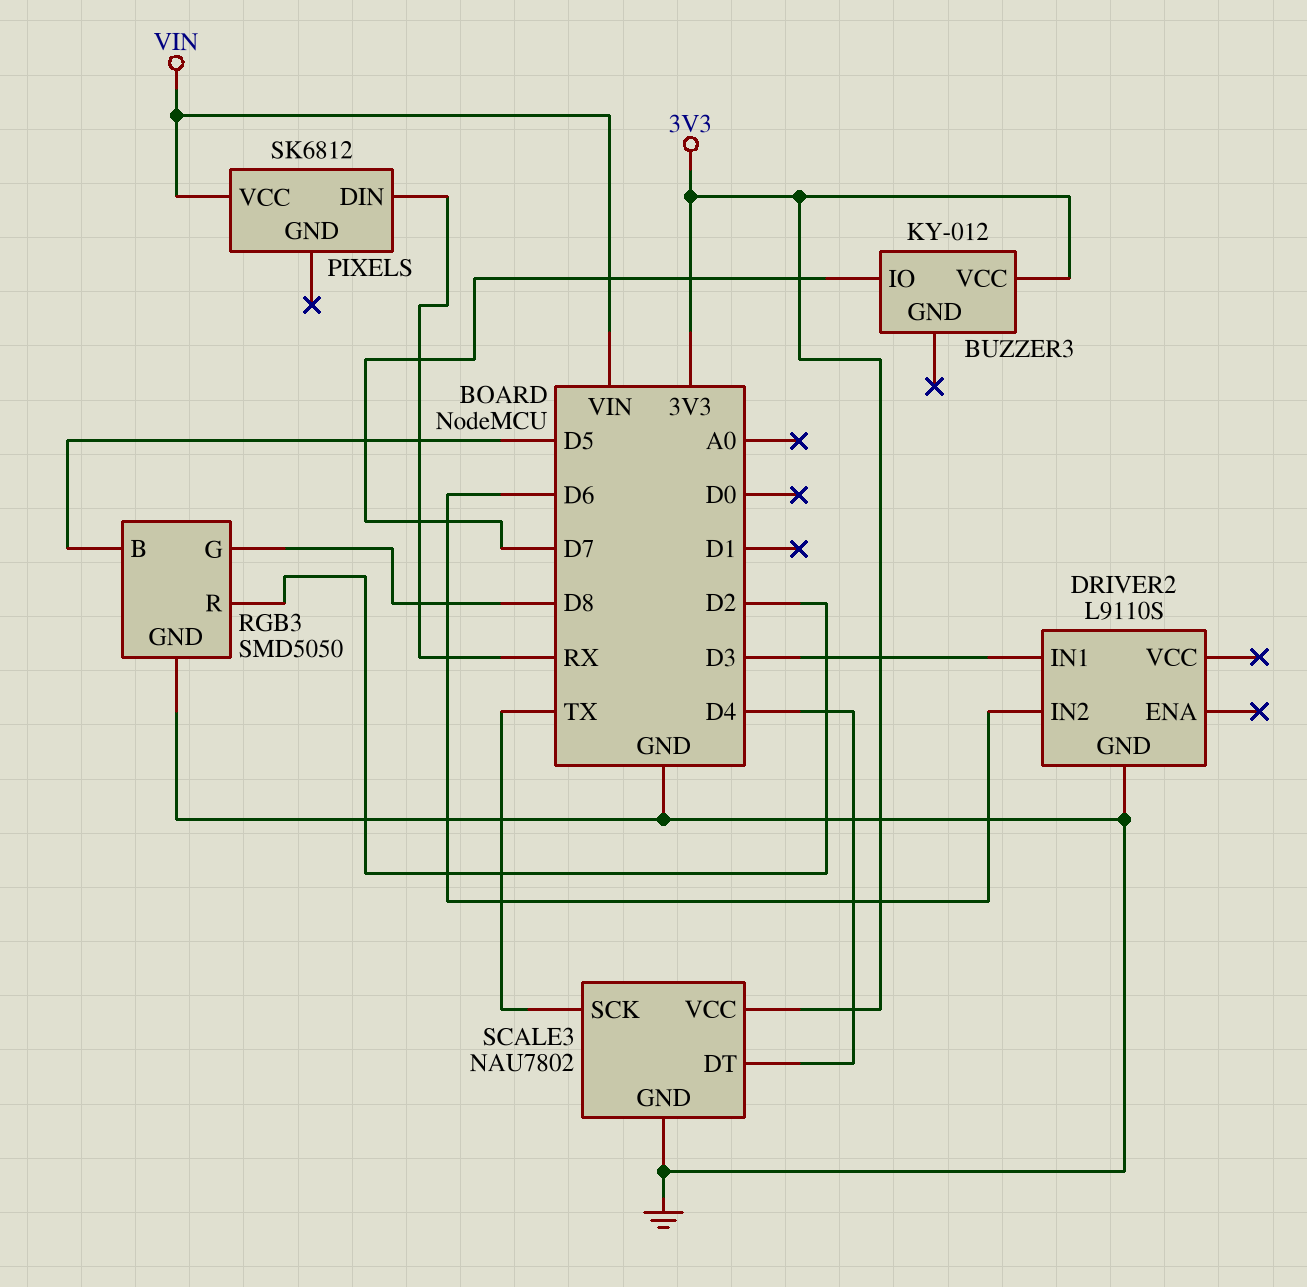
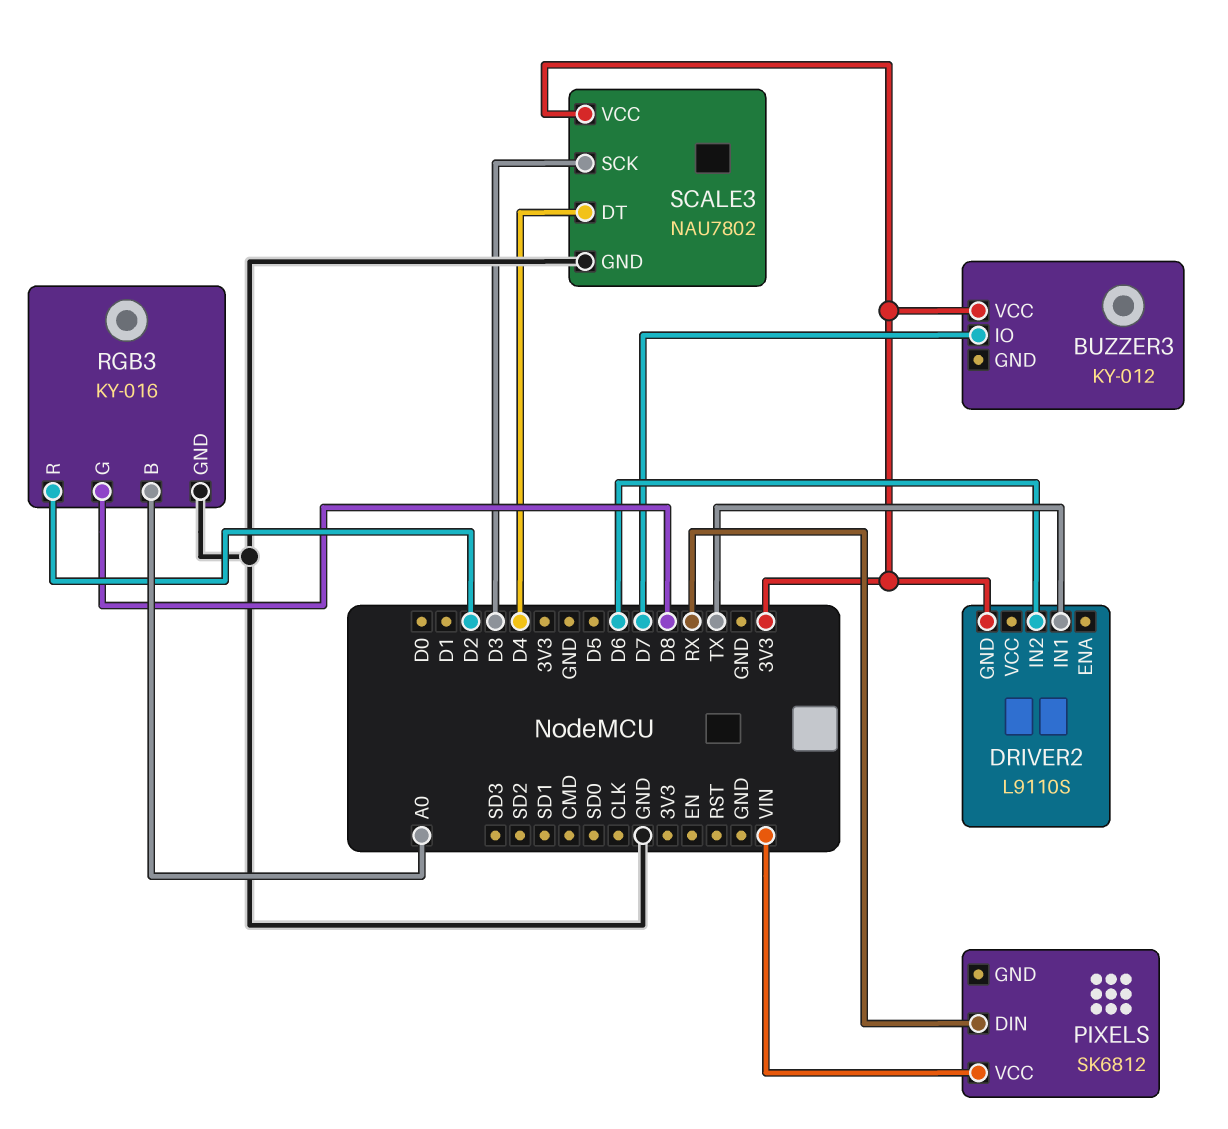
DRIVER2 pin GND: GND -> 3V3
DRIVER2 pin IN1: D3 -> TX
RGB3: SMD5050 -> KY-016
RGB3 pin B: D5 -> A0
SCALE3 pin SCK: TX -> D3

